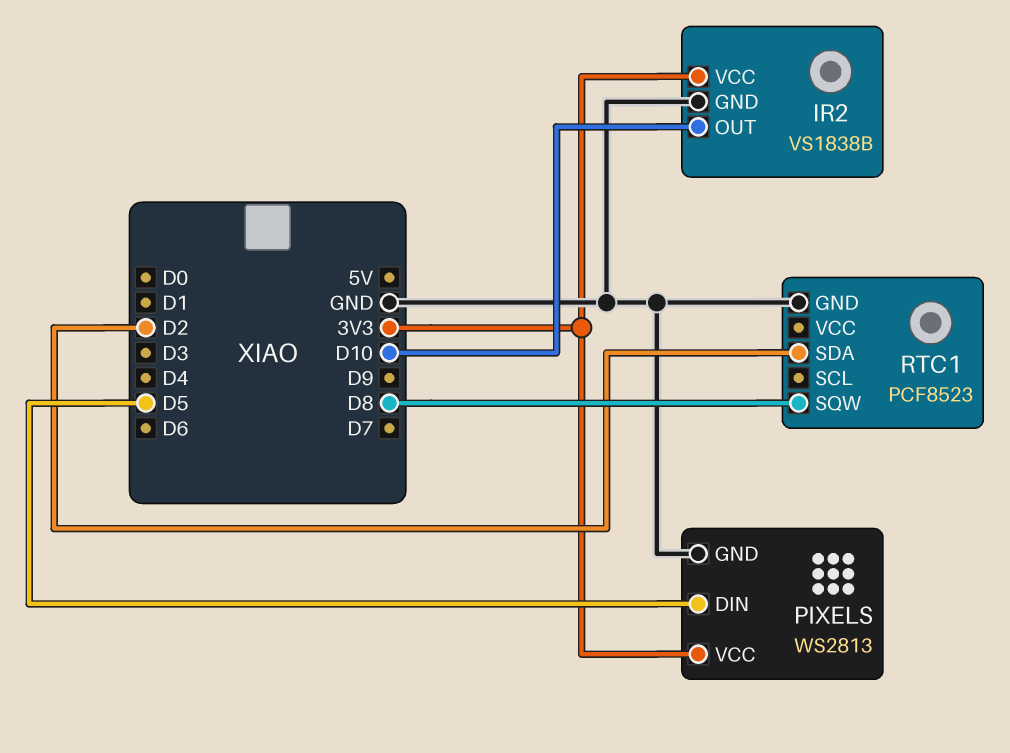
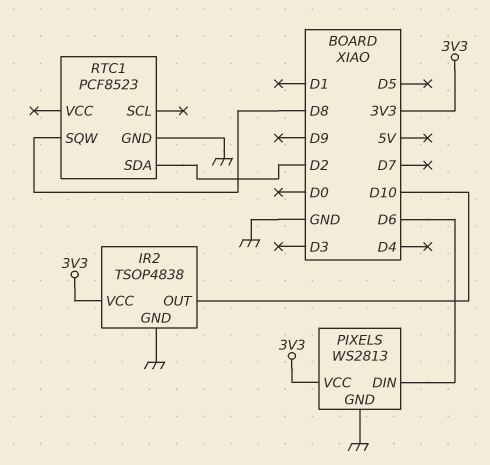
IR2: VS1838B -> TSOP4838
PIXELS pin DIN: D5 -> D6

